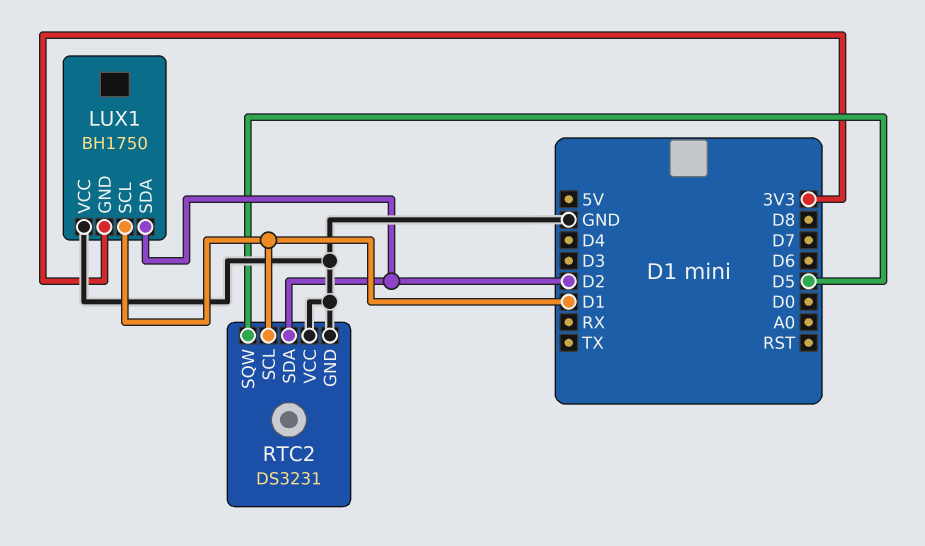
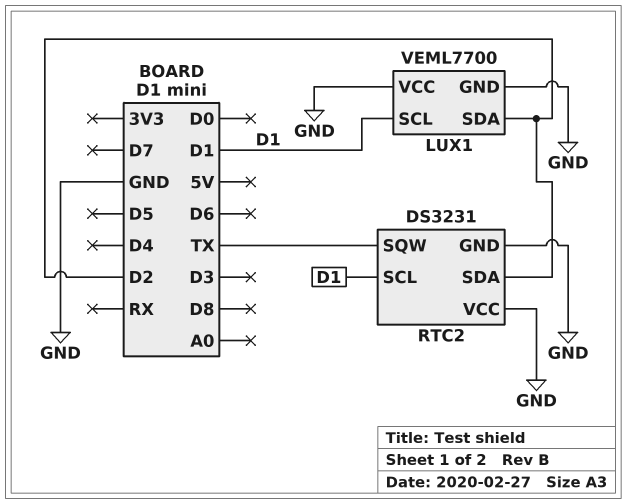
LUX1: BH1750 -> VEML7700
LUX1 pin GND: 3V3 -> GND
RTC2 pin SQW: D5 -> TX

